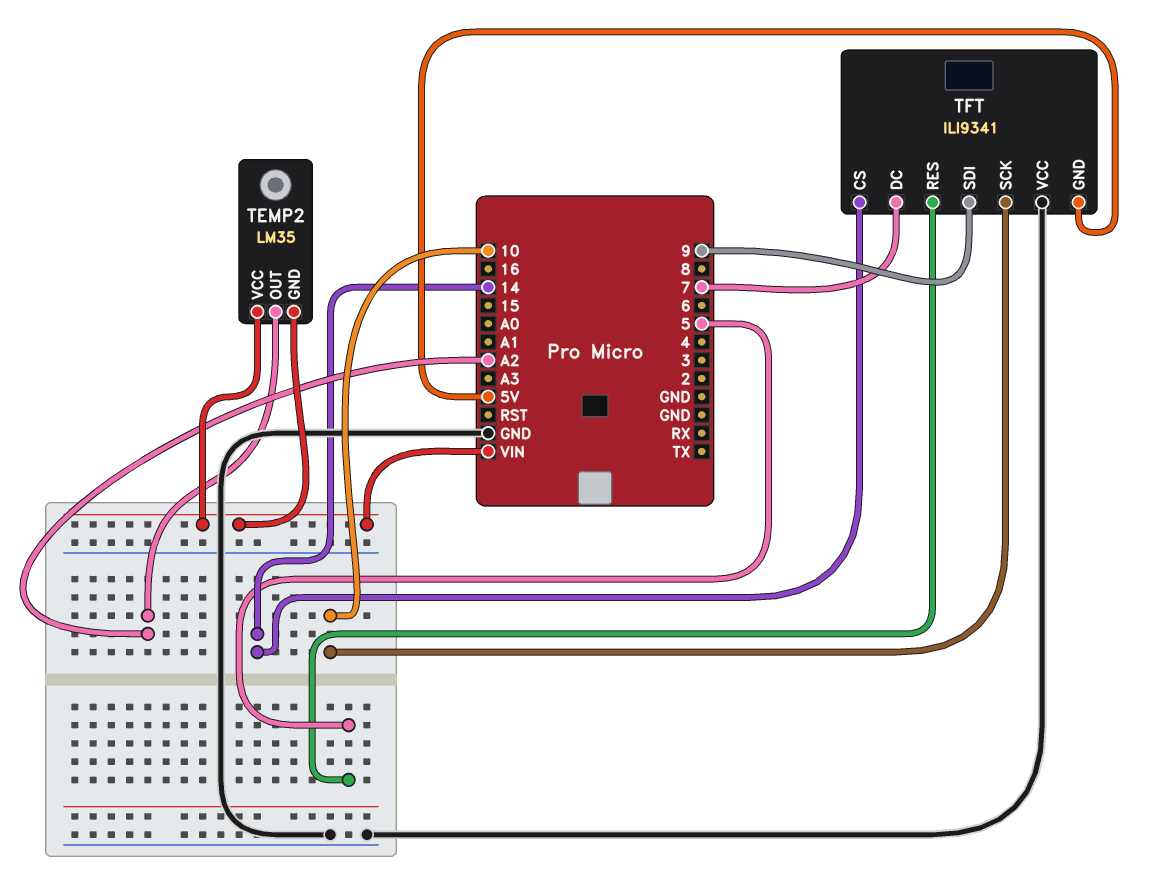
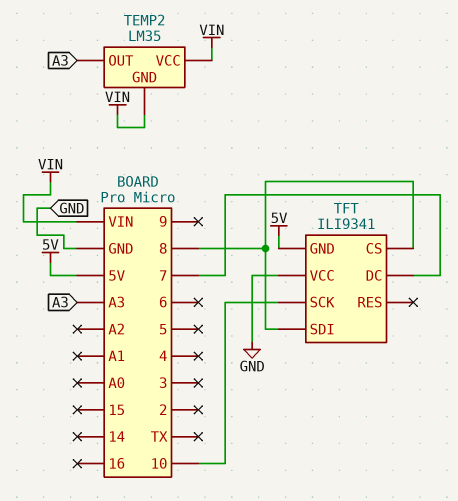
TEMP2 pin OUT: A2 -> A3
TFT pin CS: 14 -> 8
TFT pin RES: 5 -> none
TFT pin SDI: 9 -> 8

